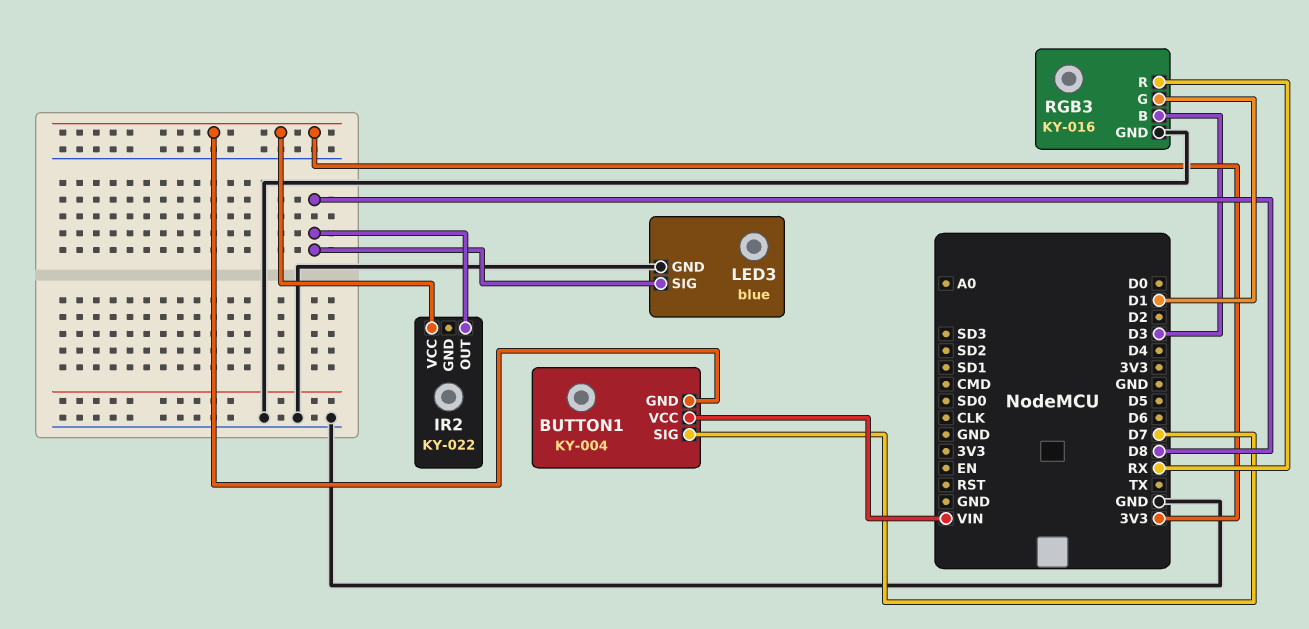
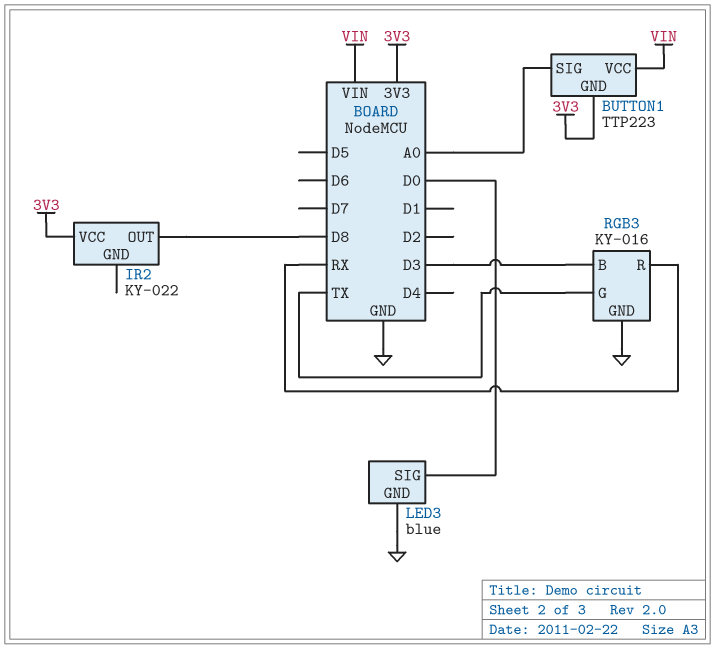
BUTTON1: KY-004 -> TTP223
BUTTON1 pin SIG: D7 -> A0
LED3 pin SIG: D8 -> D0
RGB3 pin G: D1 -> TX

